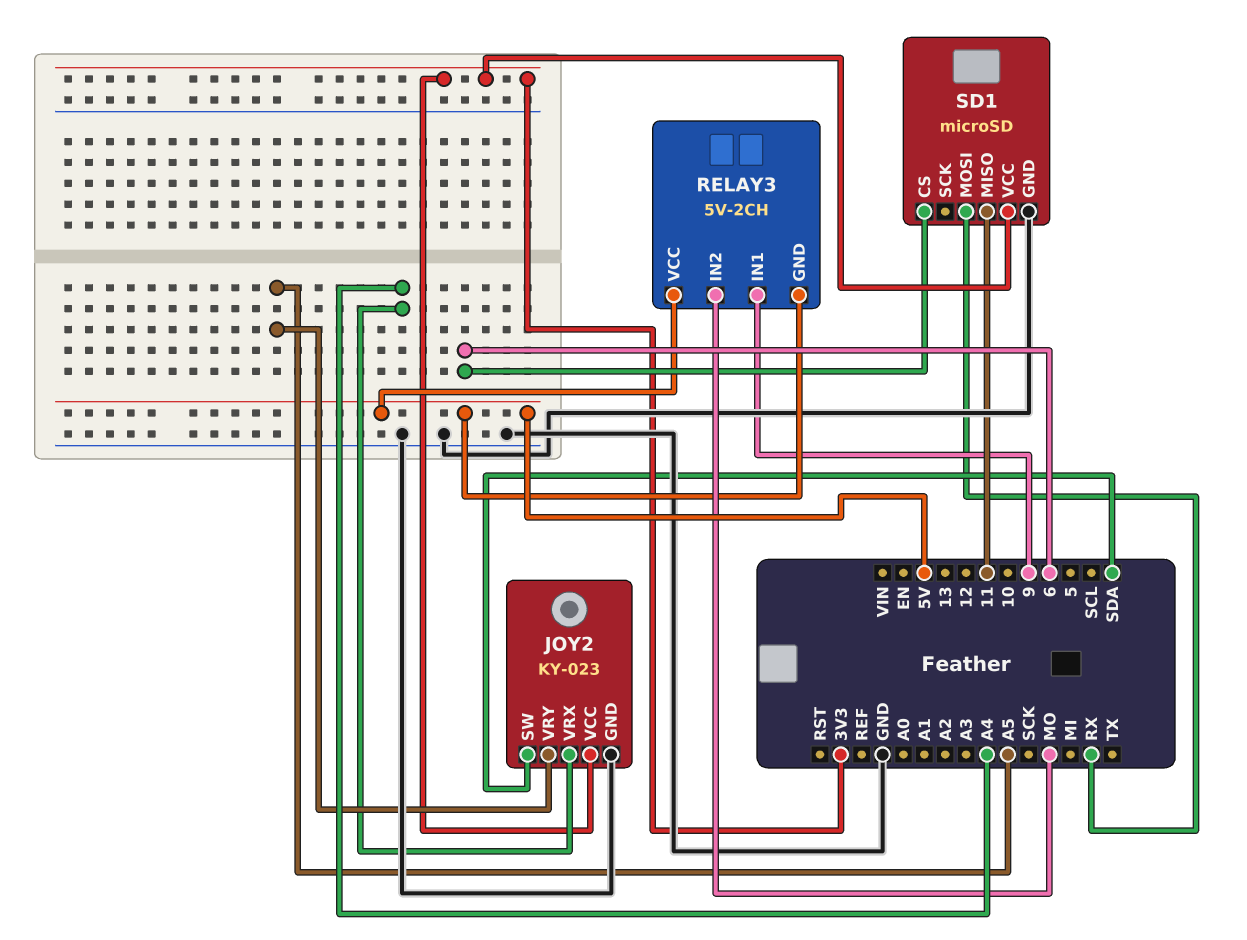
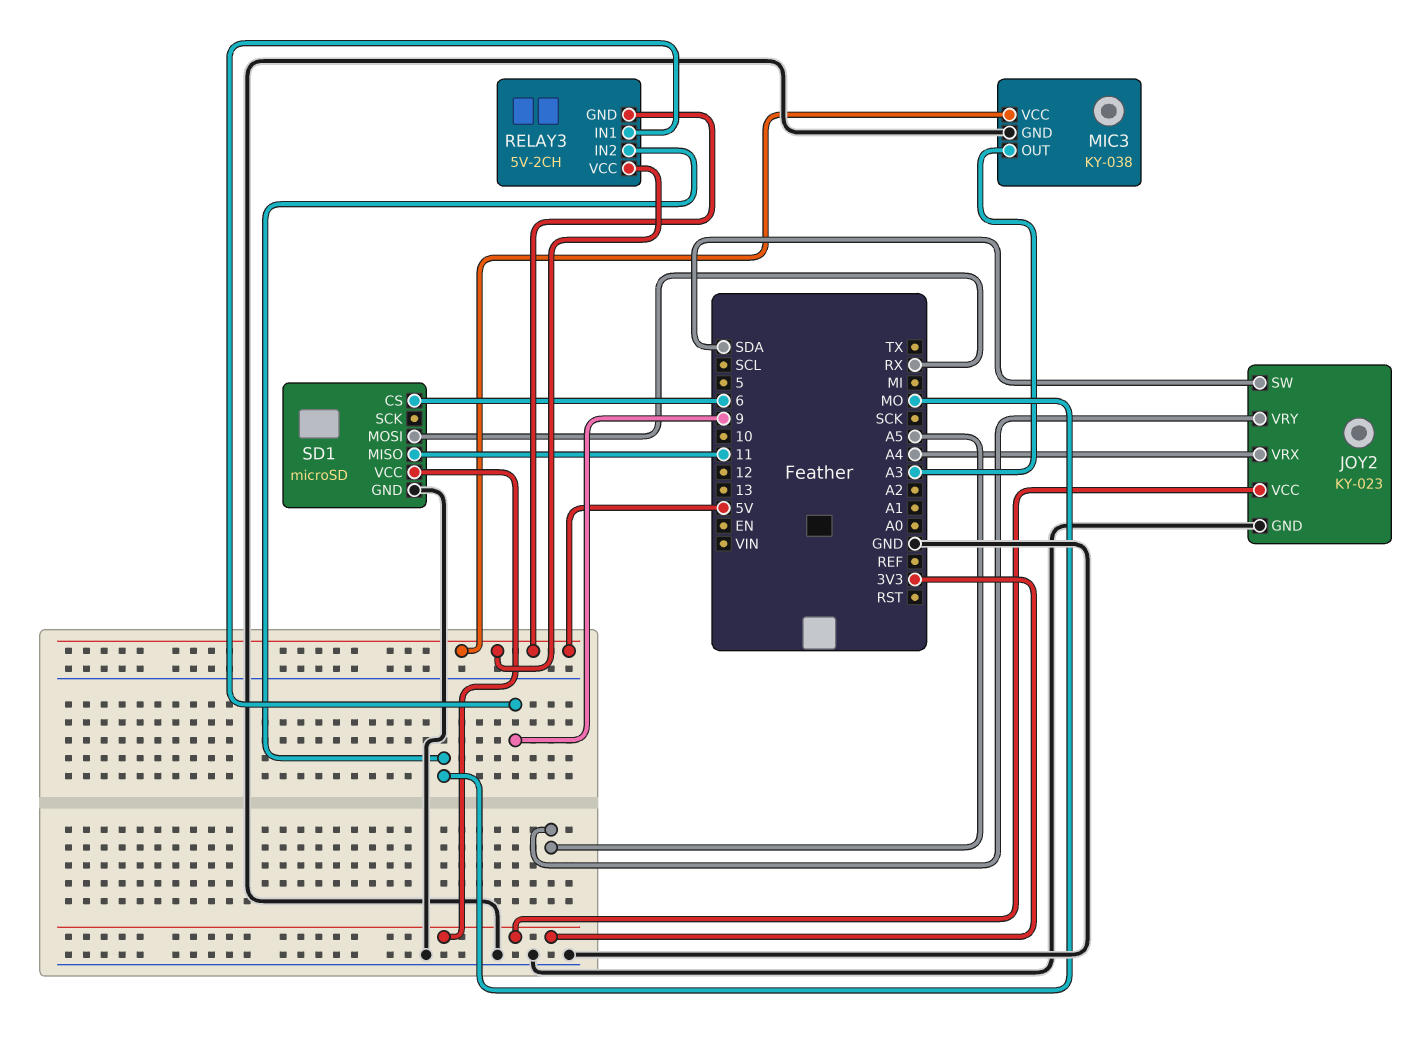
MIC3: none -> KY-038
MIC3 pin GND: none -> GND
MIC3 pin OUT: none -> A3
MIC3 pin VCC: none -> 5V

